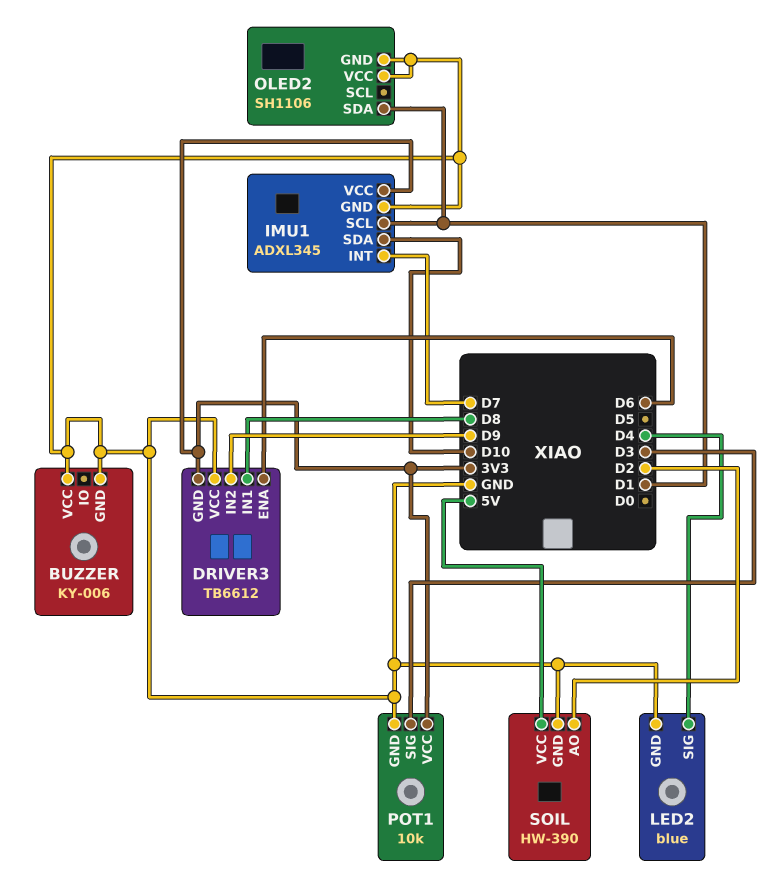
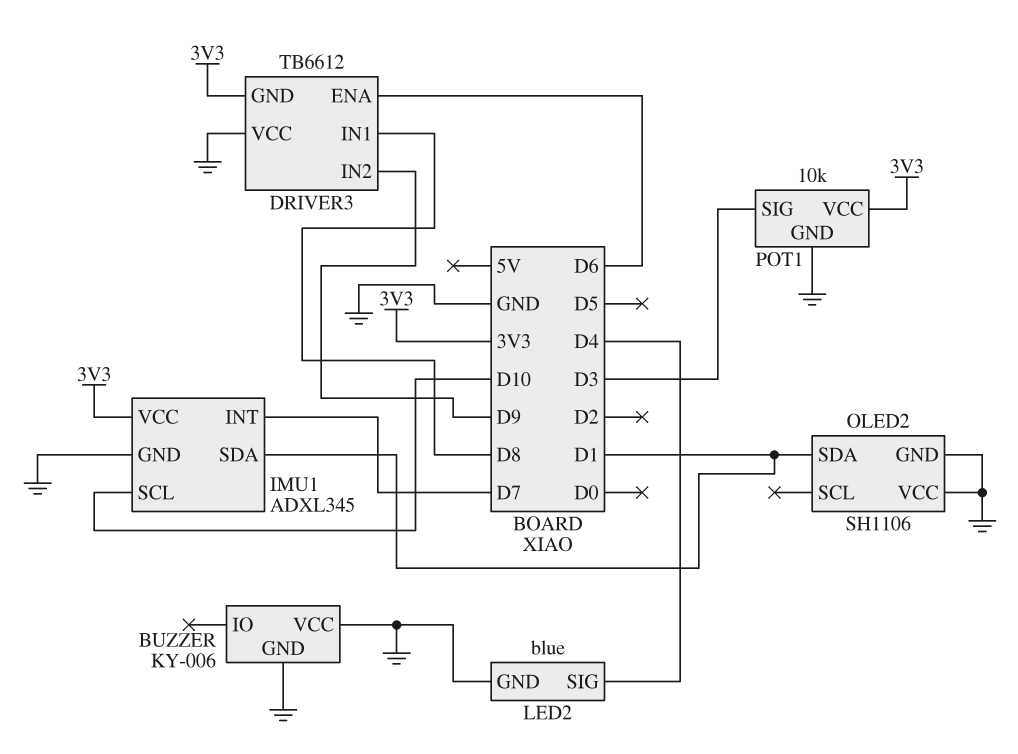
IMU1 pin SCL: D1 -> D10
IMU1 pin SDA: D10 -> D1
SOIL: HW-390 -> none
SOIL pin AO: D2 -> none
SOIL pin GND: GND -> none
SOIL pin VCC: 5V -> none

